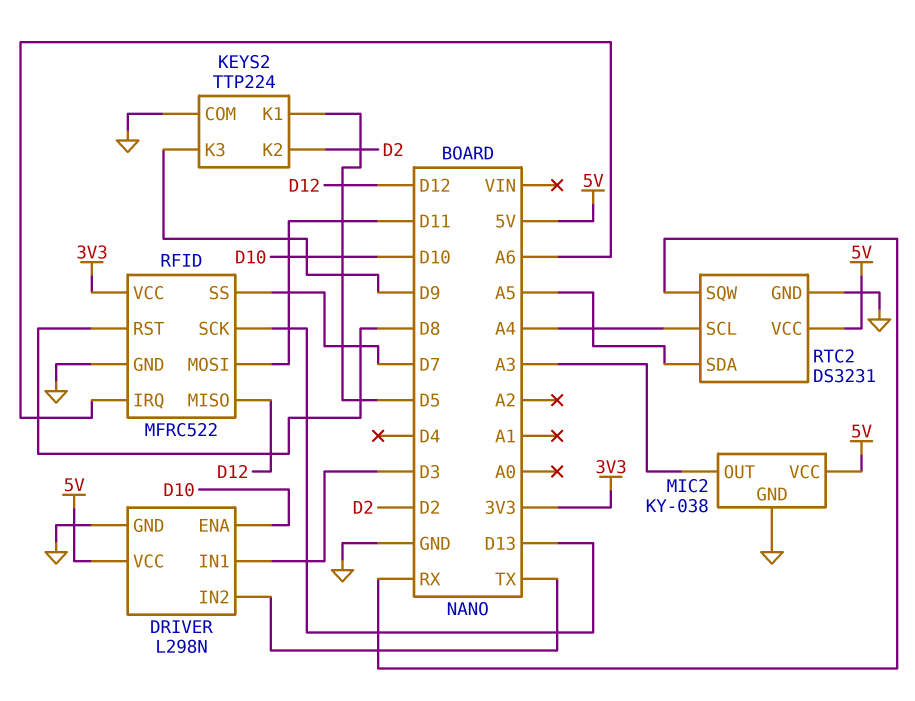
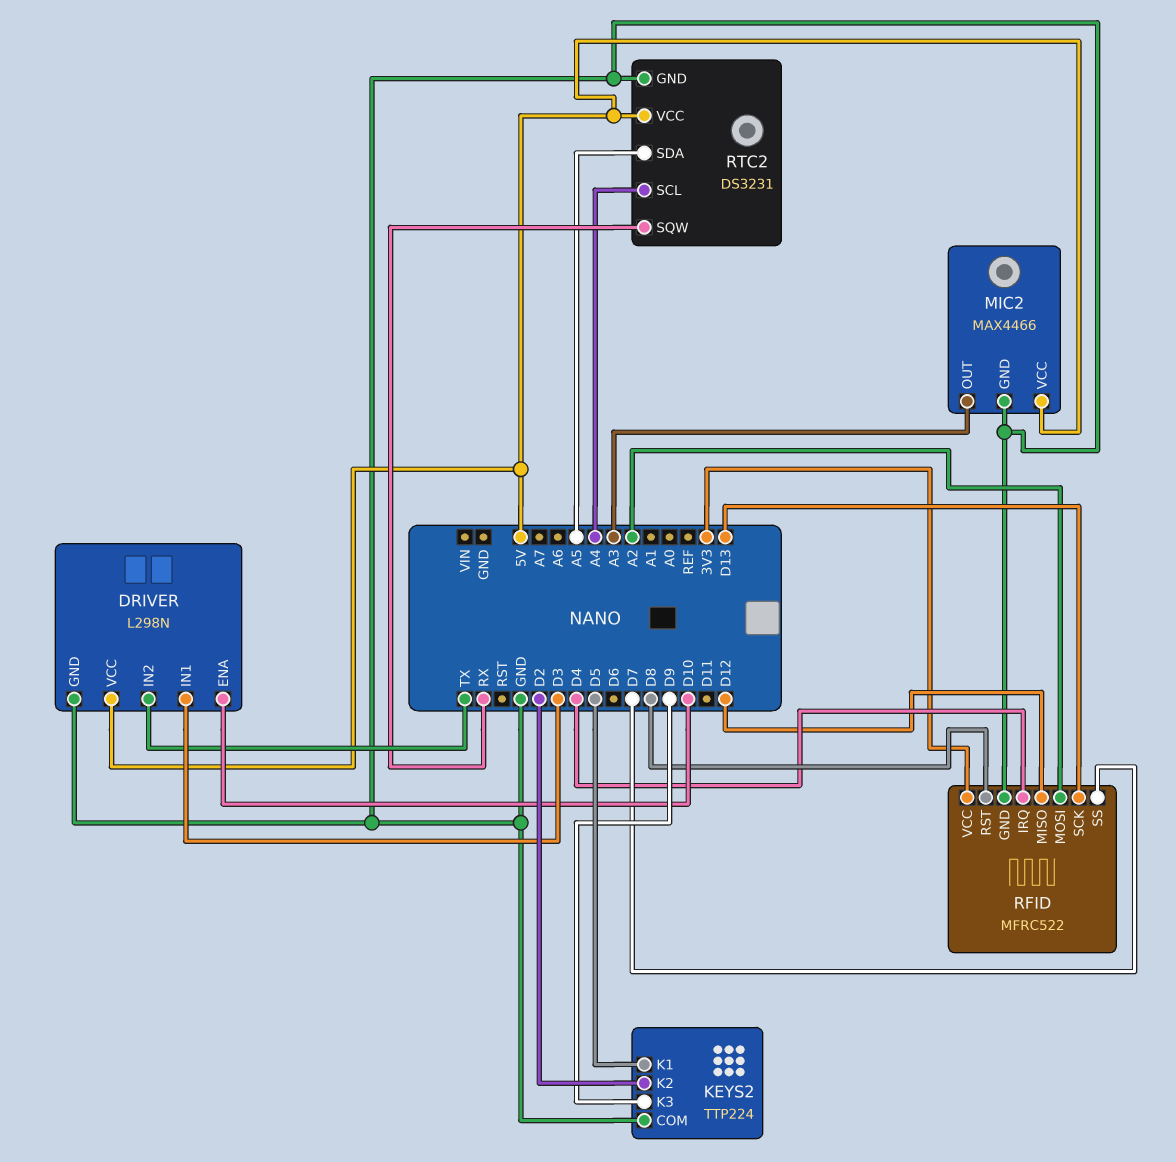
MIC2: KY-038 -> MAX4466
RFID pin IRQ: A6 -> D4
RFID pin MOSI: D11 -> A2

